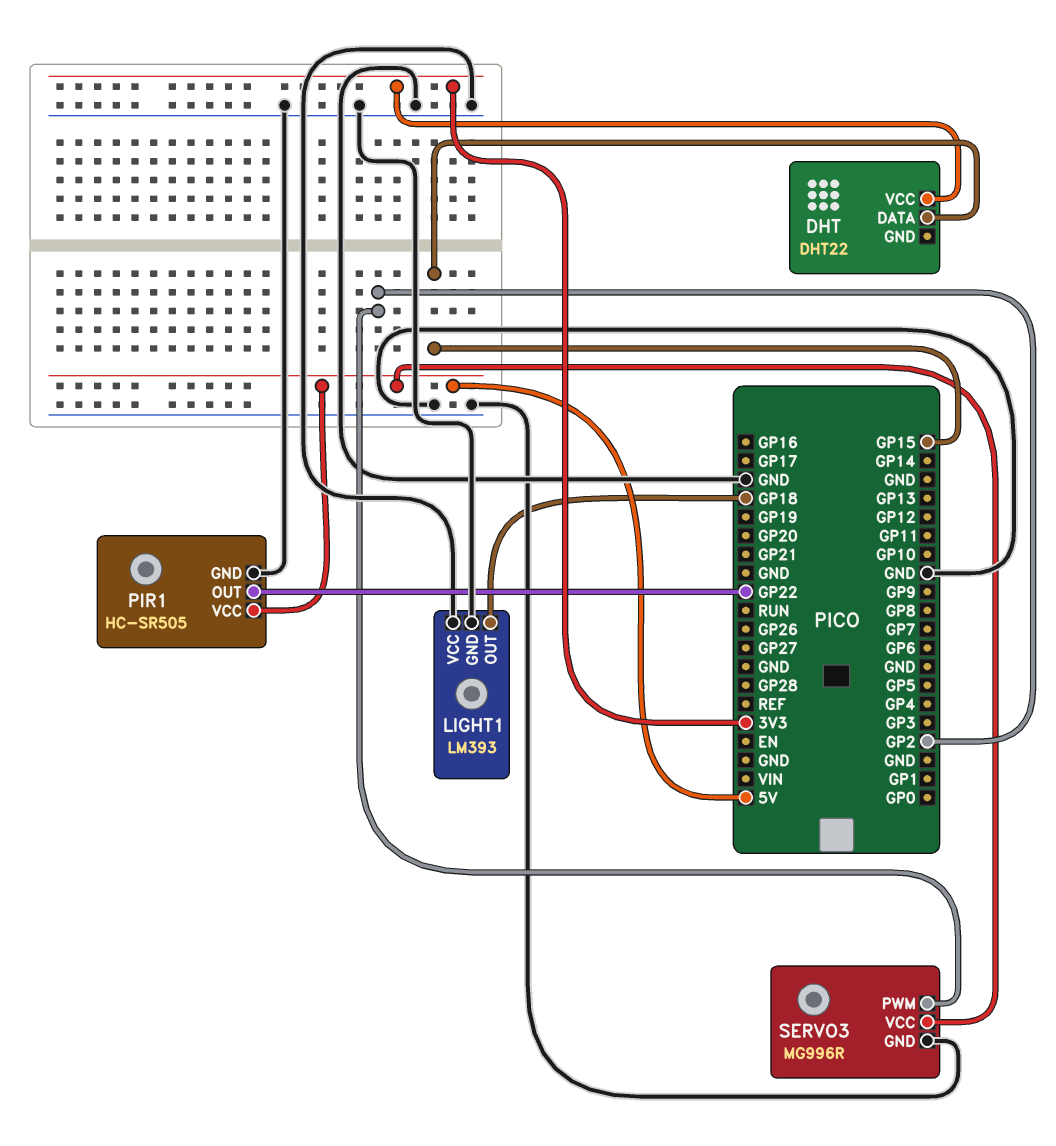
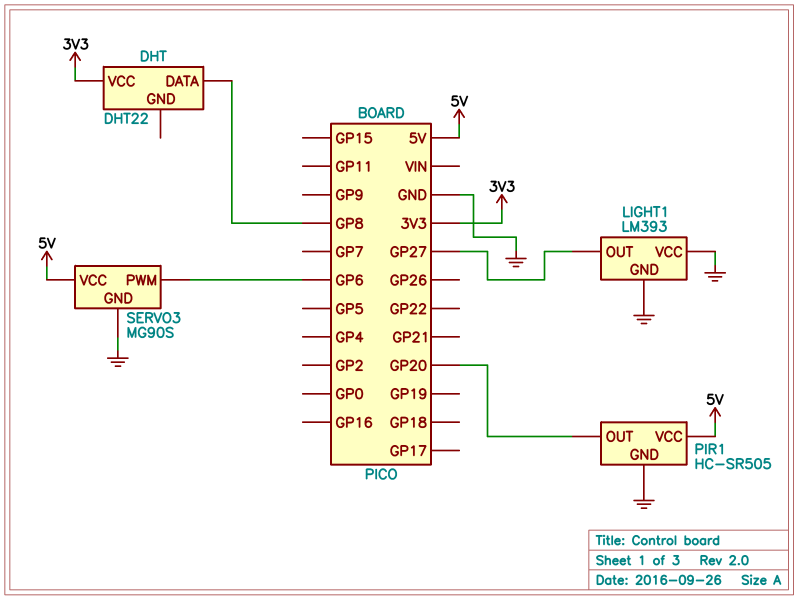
DHT pin DATA: GP15 -> GP8
LIGHT1 pin OUT: GP18 -> GP27
PIR1 pin OUT: GP22 -> GP20
SERVO3: MG996R -> MG90S
SERVO3 pin PWM: GP2 -> GP6

